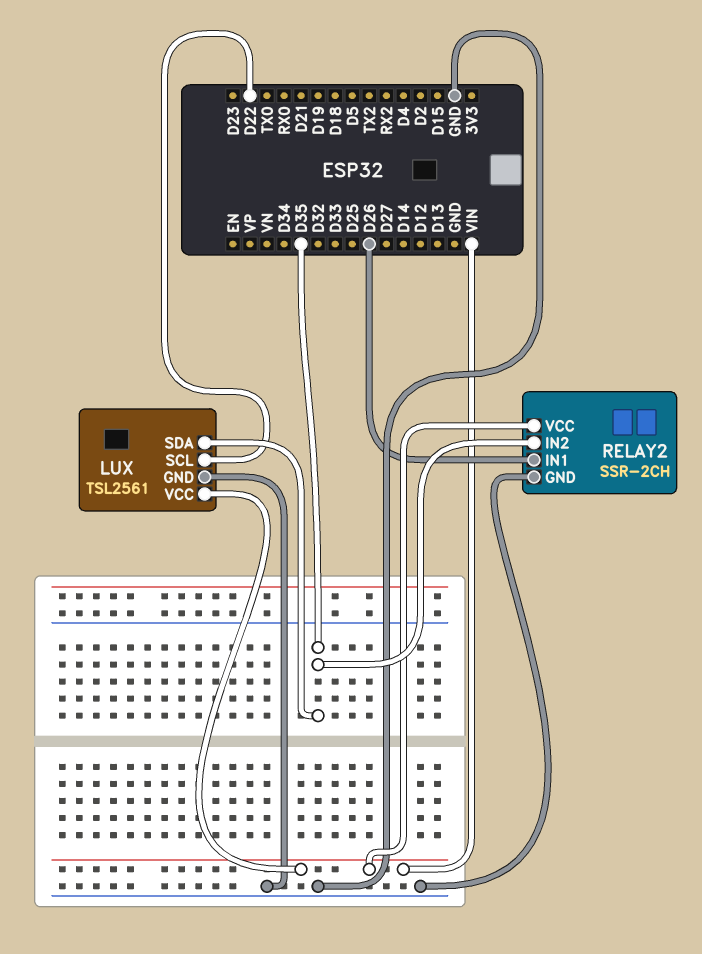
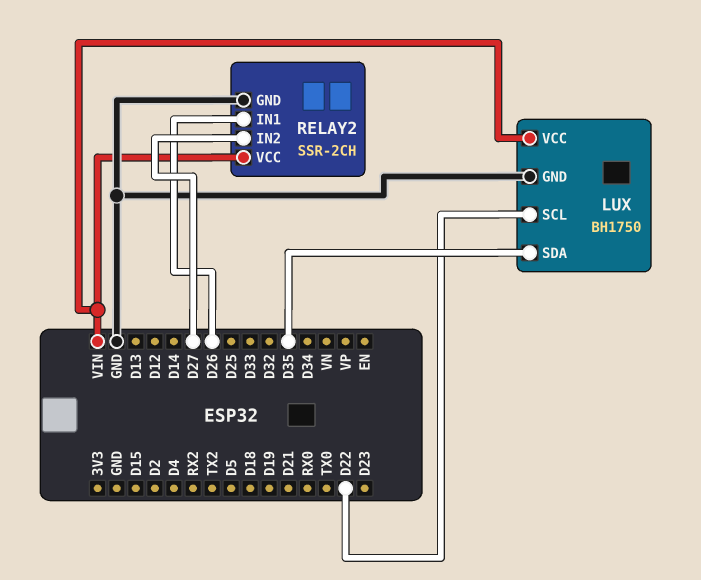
LUX: TSL2561 -> BH1750
RELAY2 pin IN2: D35 -> D27

